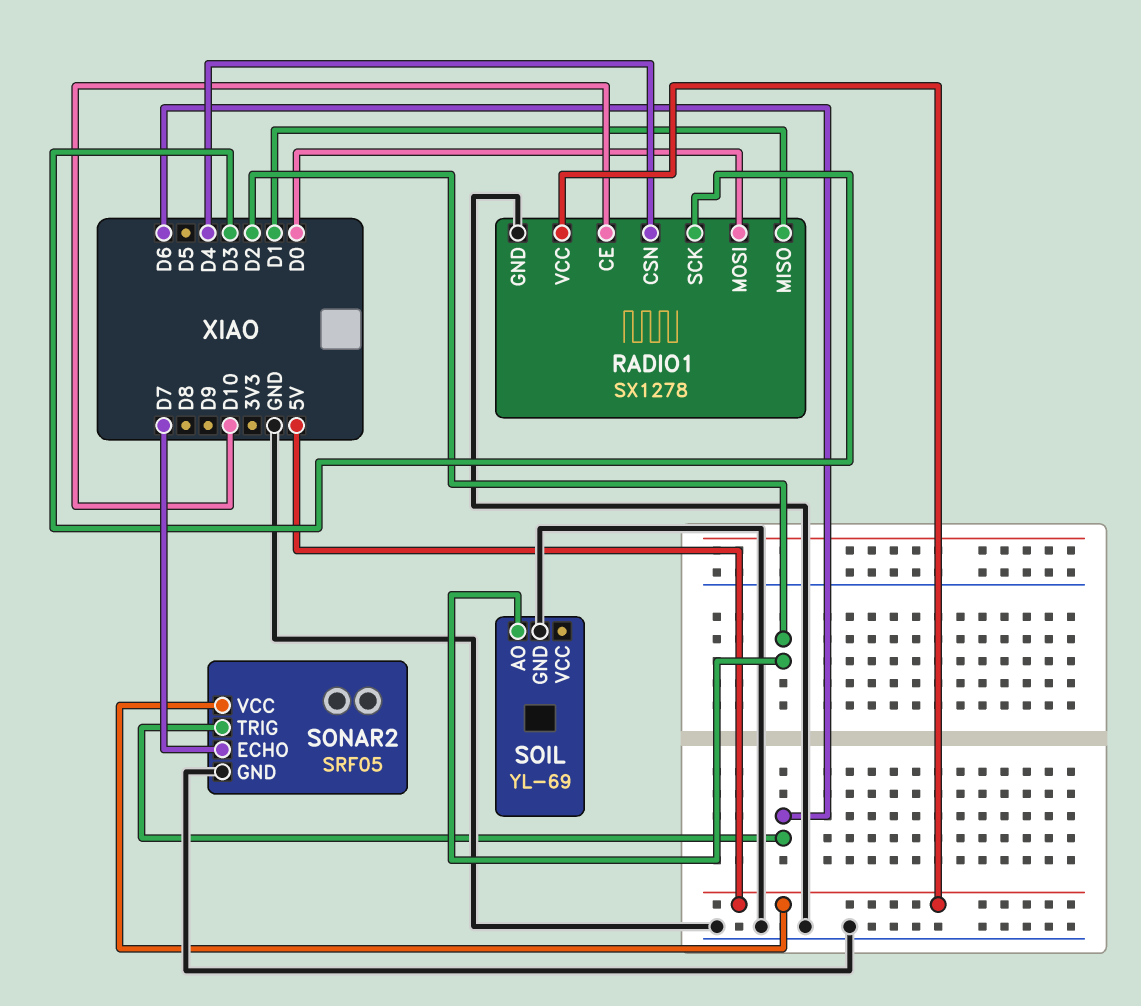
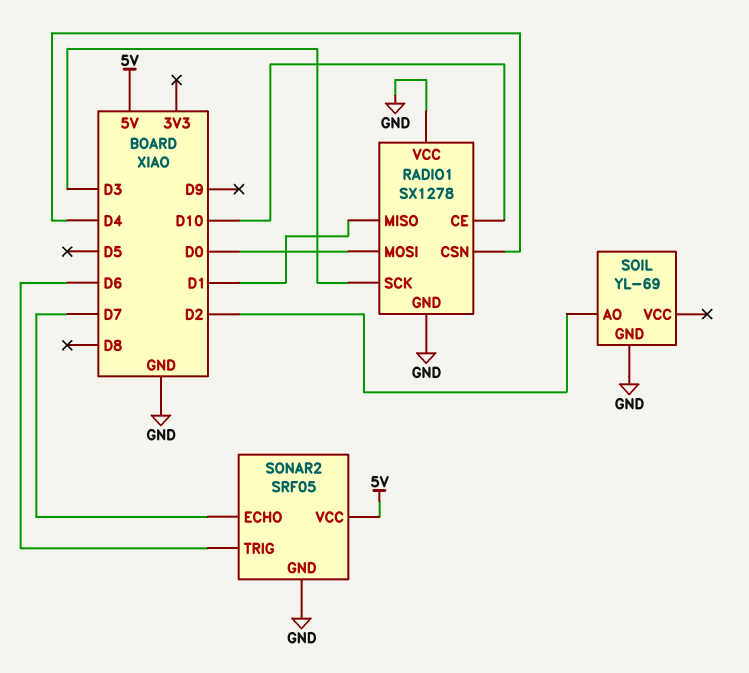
RADIO1 pin VCC: 5V -> GND

